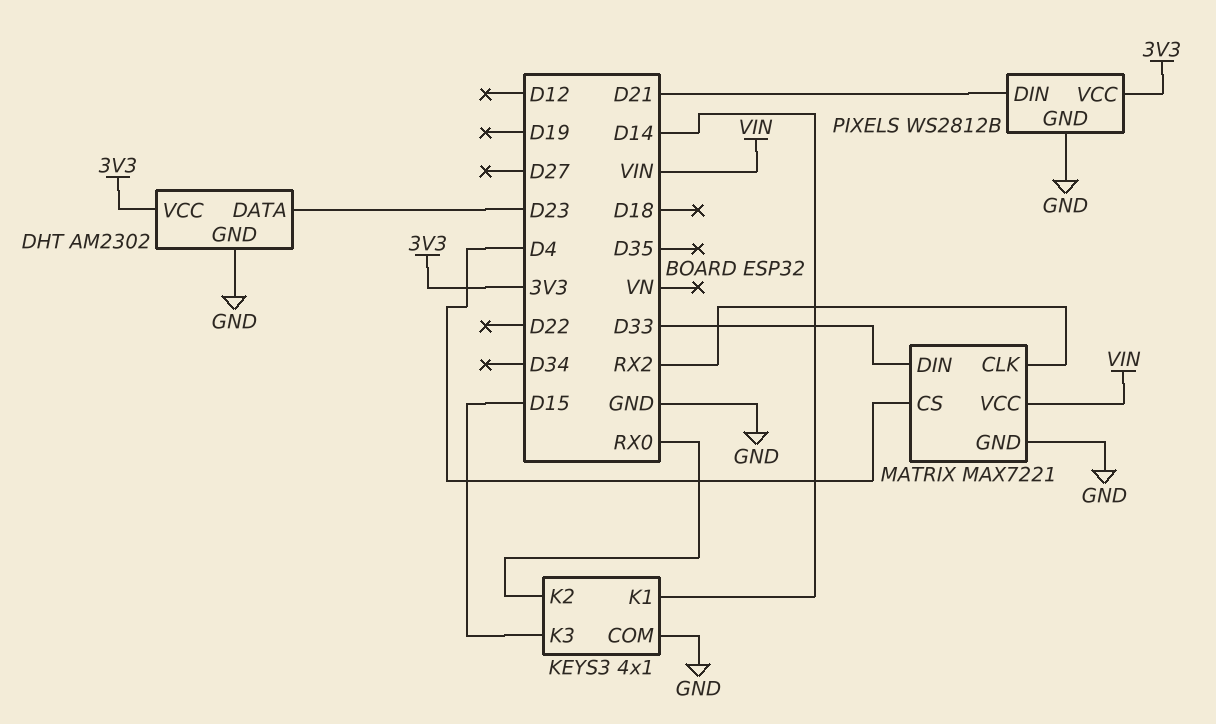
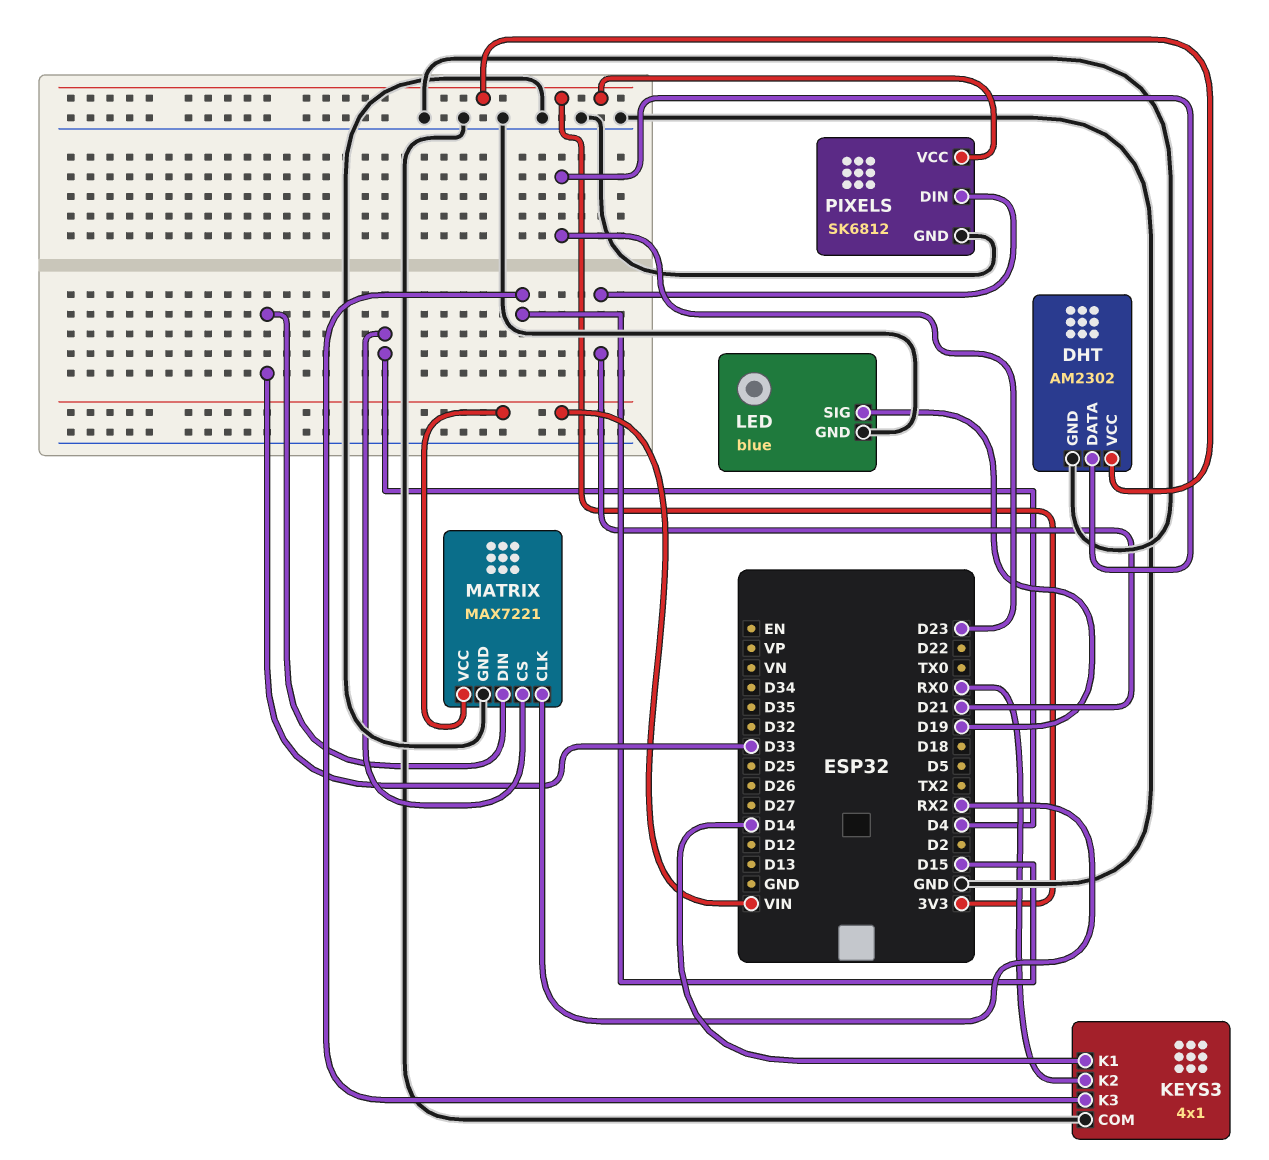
LED: none -> blue
LED pin GND: none -> GND
LED pin SIG: none -> D19
PIXELS: WS2812B -> SK6812

